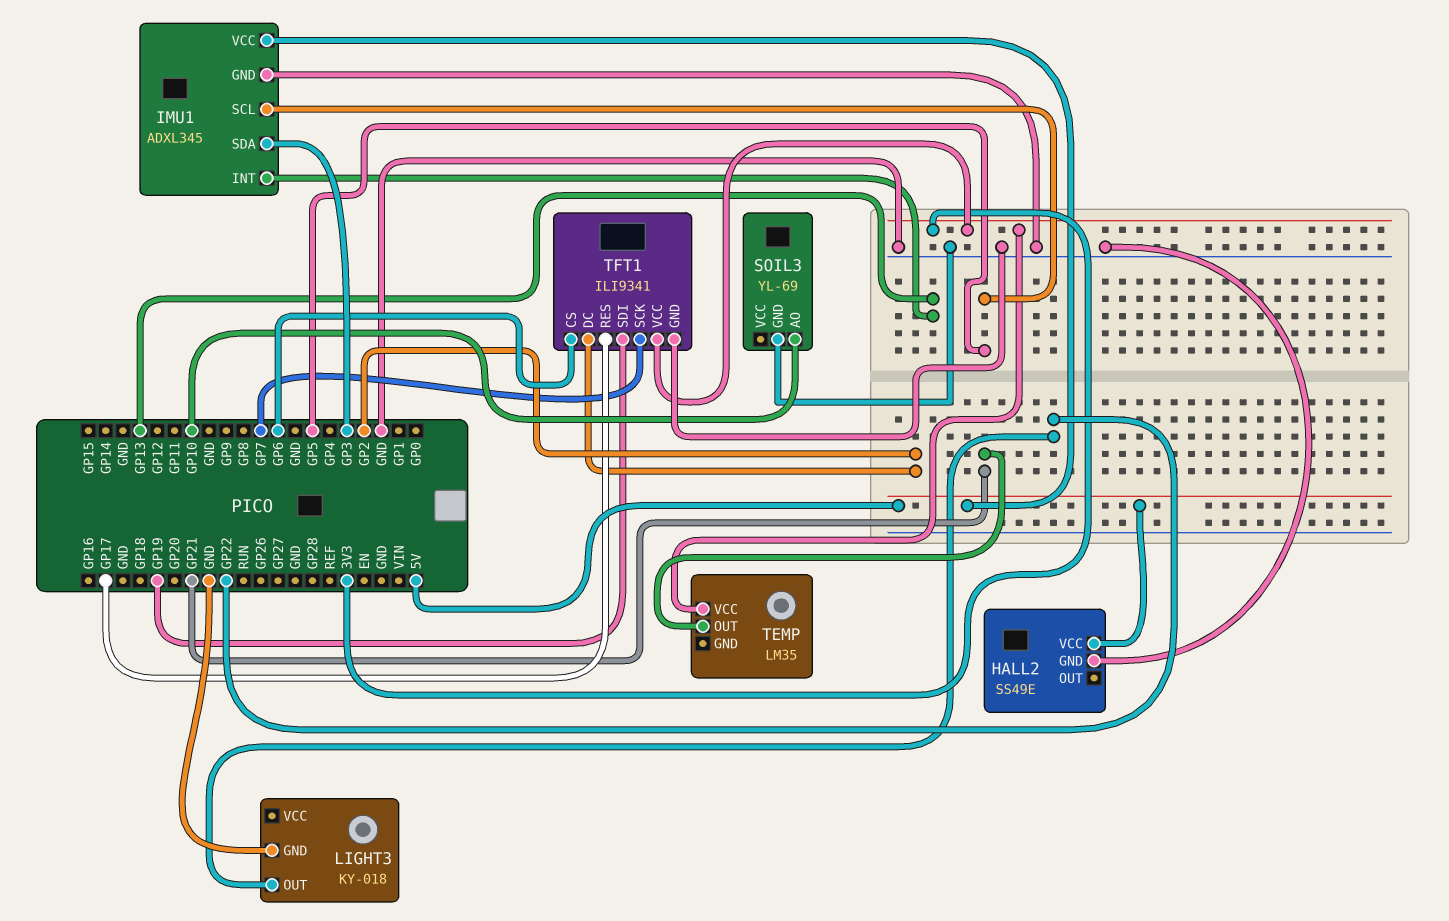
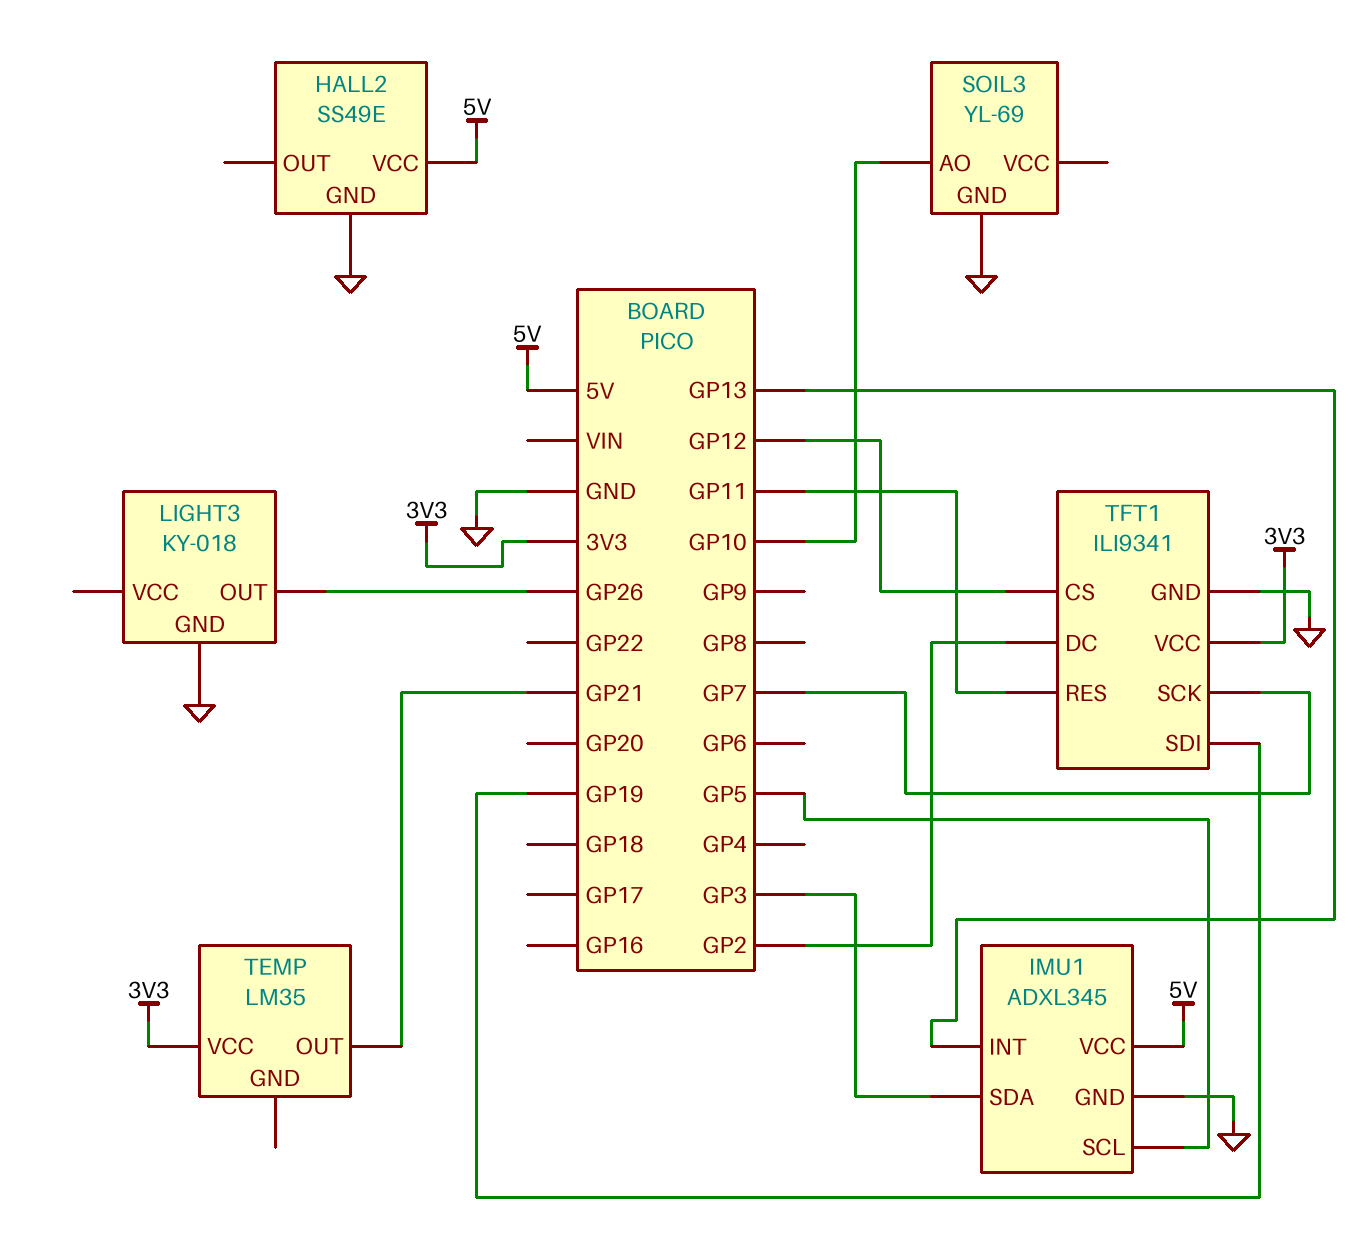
LIGHT3 pin OUT: GP22 -> GP26
TFT1 pin CS: GP6 -> GP12
TFT1 pin RES: GP17 -> GP11

